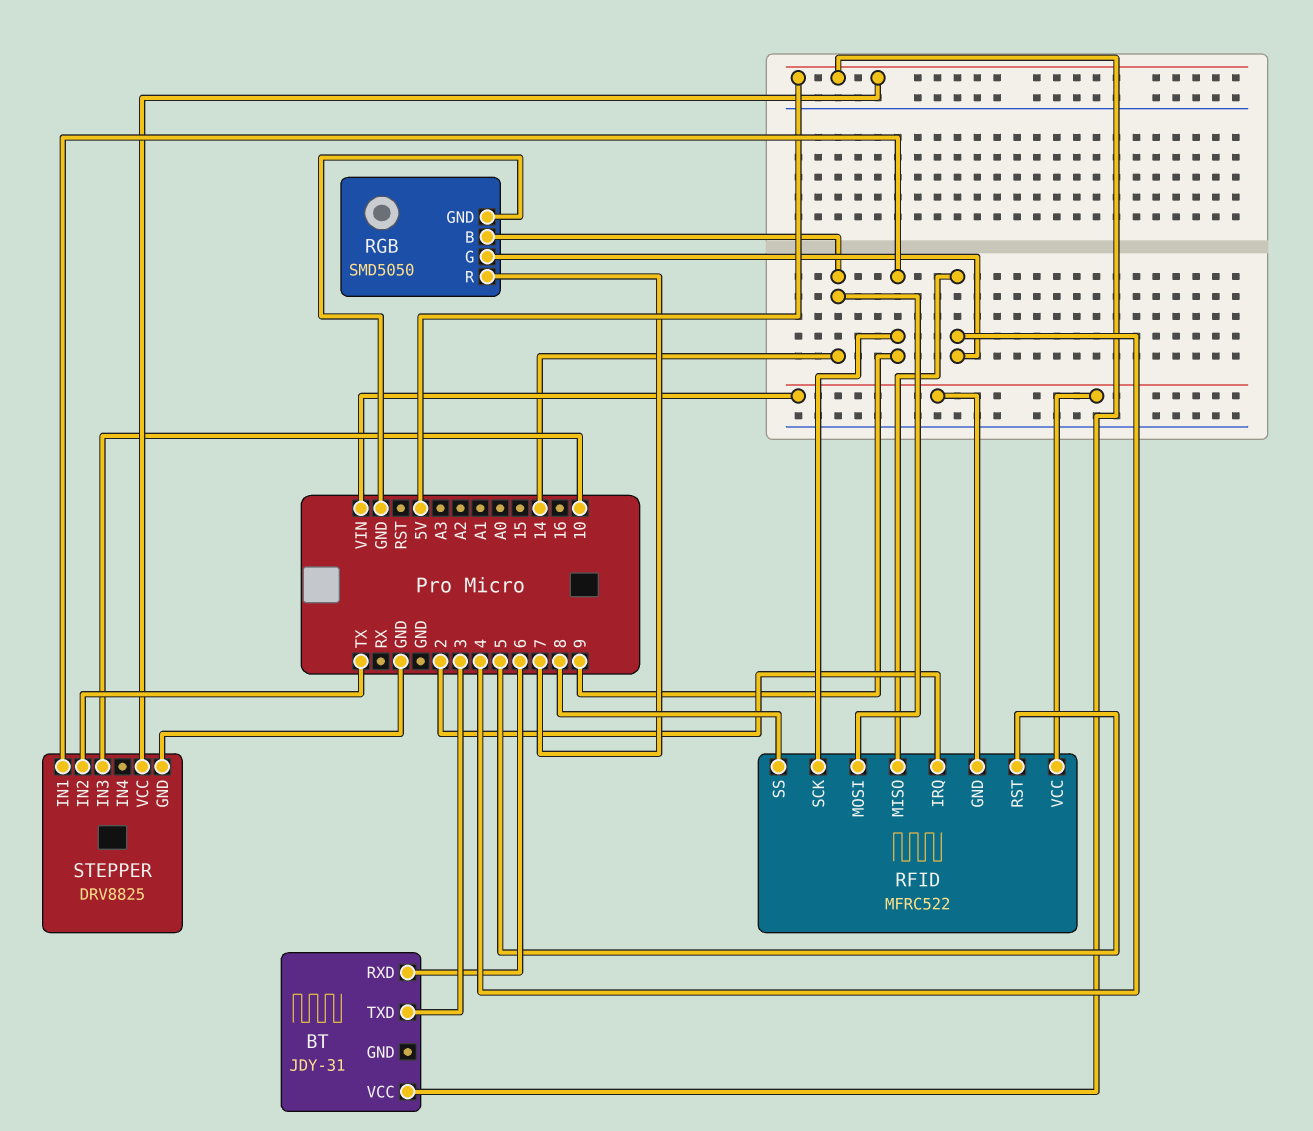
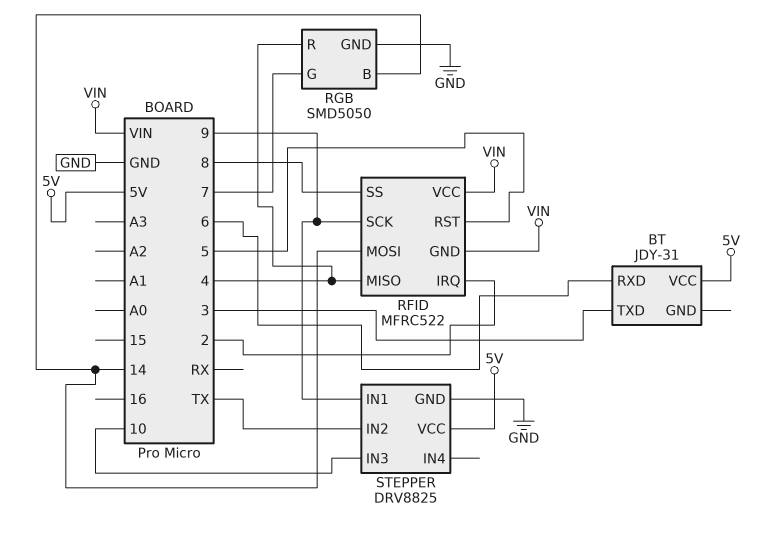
RGB pin G: 4 -> 7
RGB pin R: 7 -> 4

